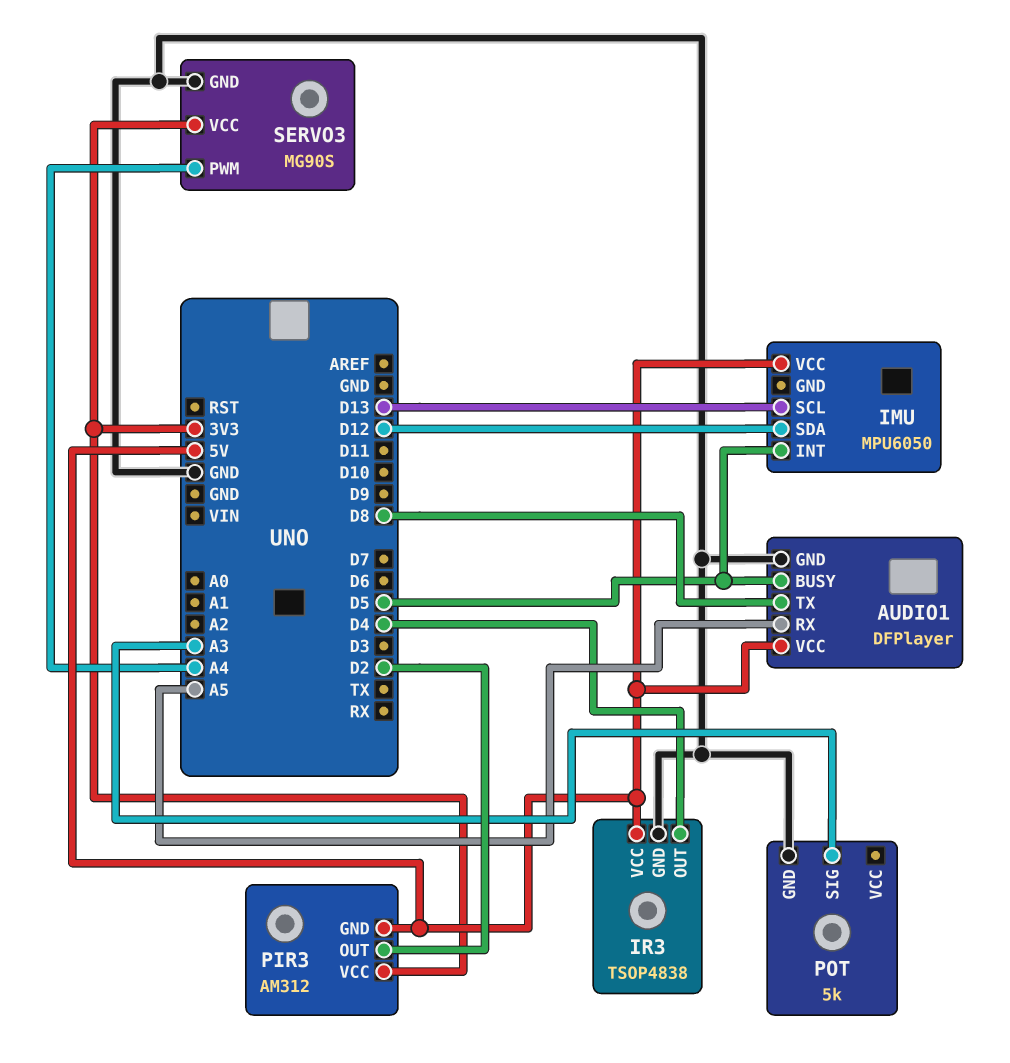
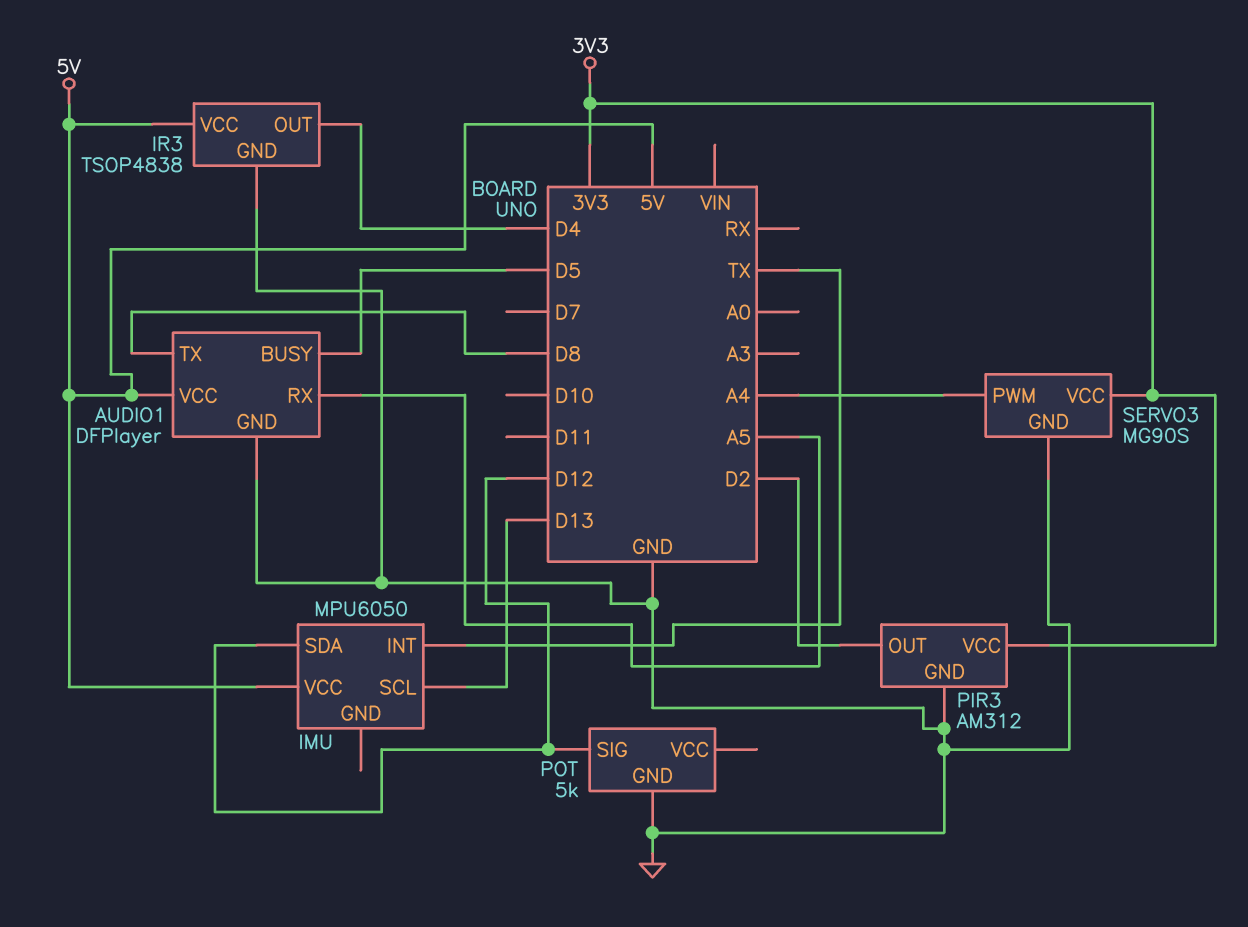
IMU pin INT: D5 -> TX
PIR3 pin GND: 5V -> GND
POT pin SIG: A3 -> D12

